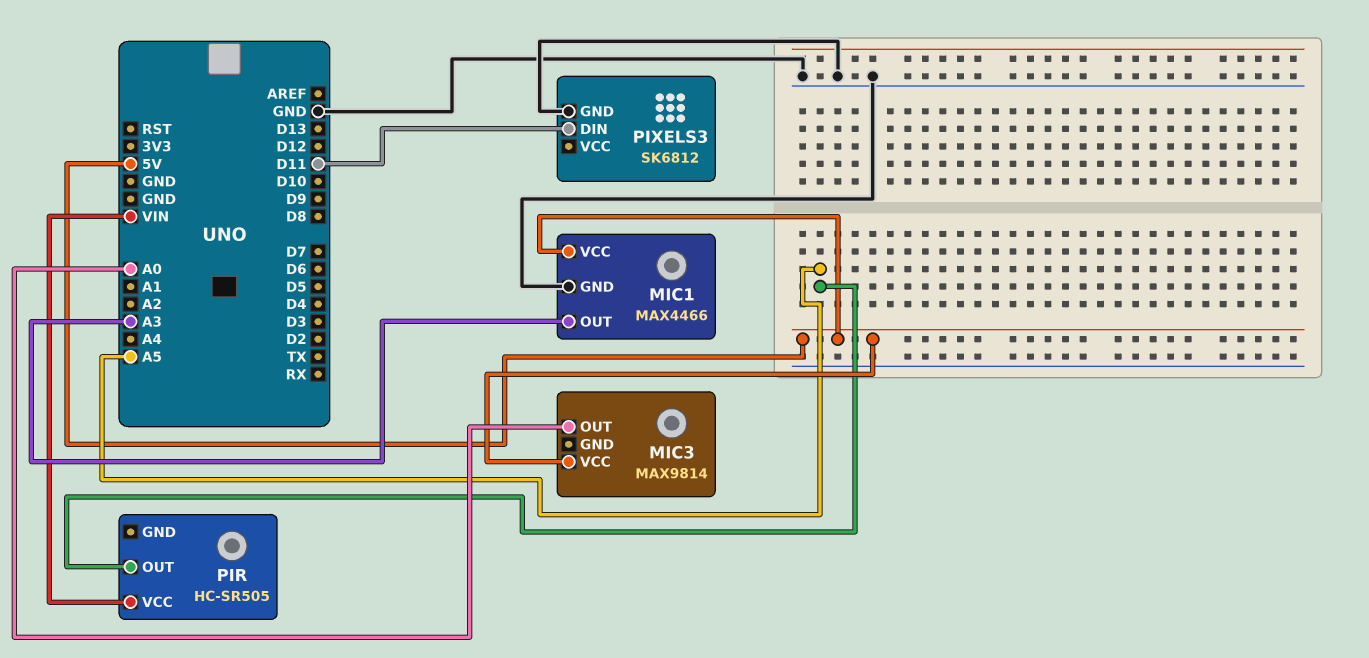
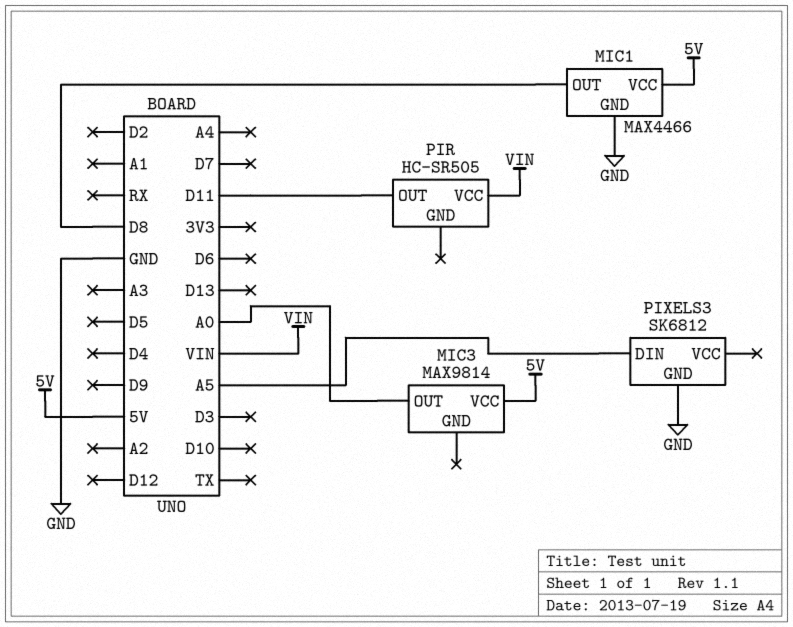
MIC1 pin OUT: A3 -> D8
PIR pin OUT: A5 -> D11
PIXELS3 pin DIN: D11 -> A5

